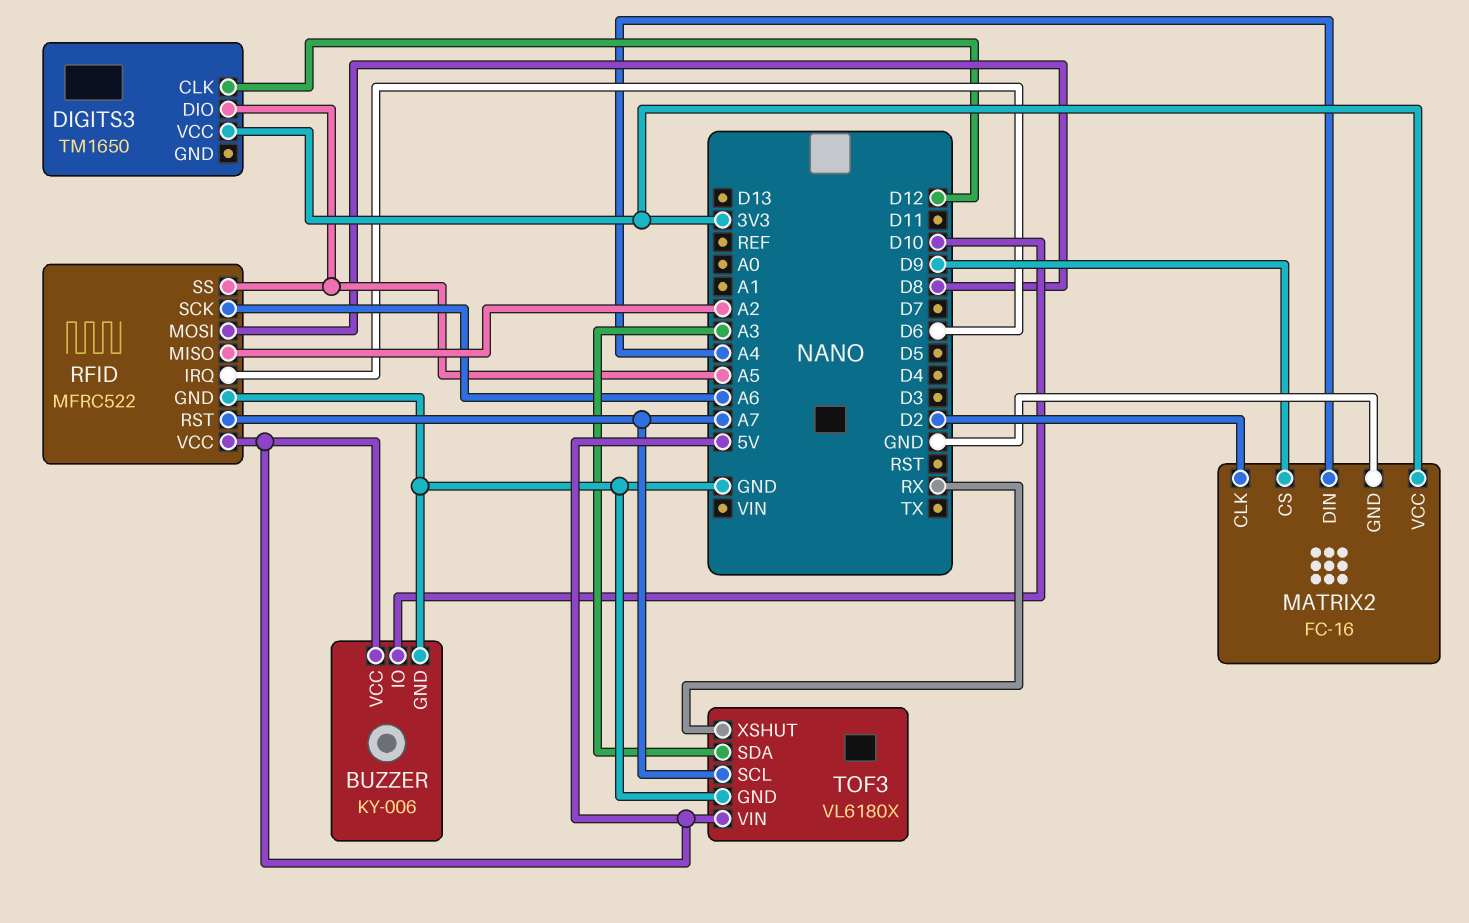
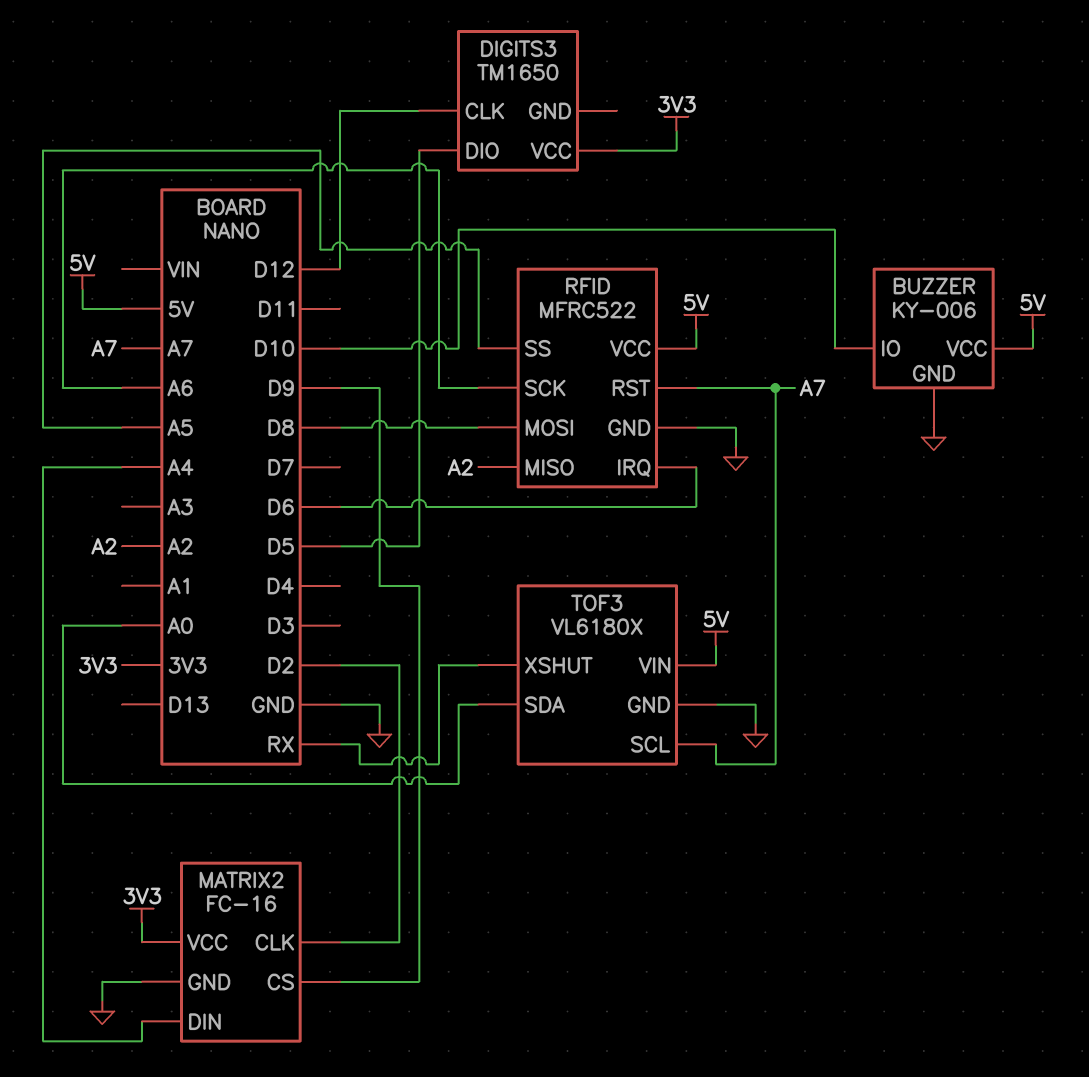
DIGITS3 pin DIO: A5 -> D5
TOF3 pin SDA: A3 -> A0

